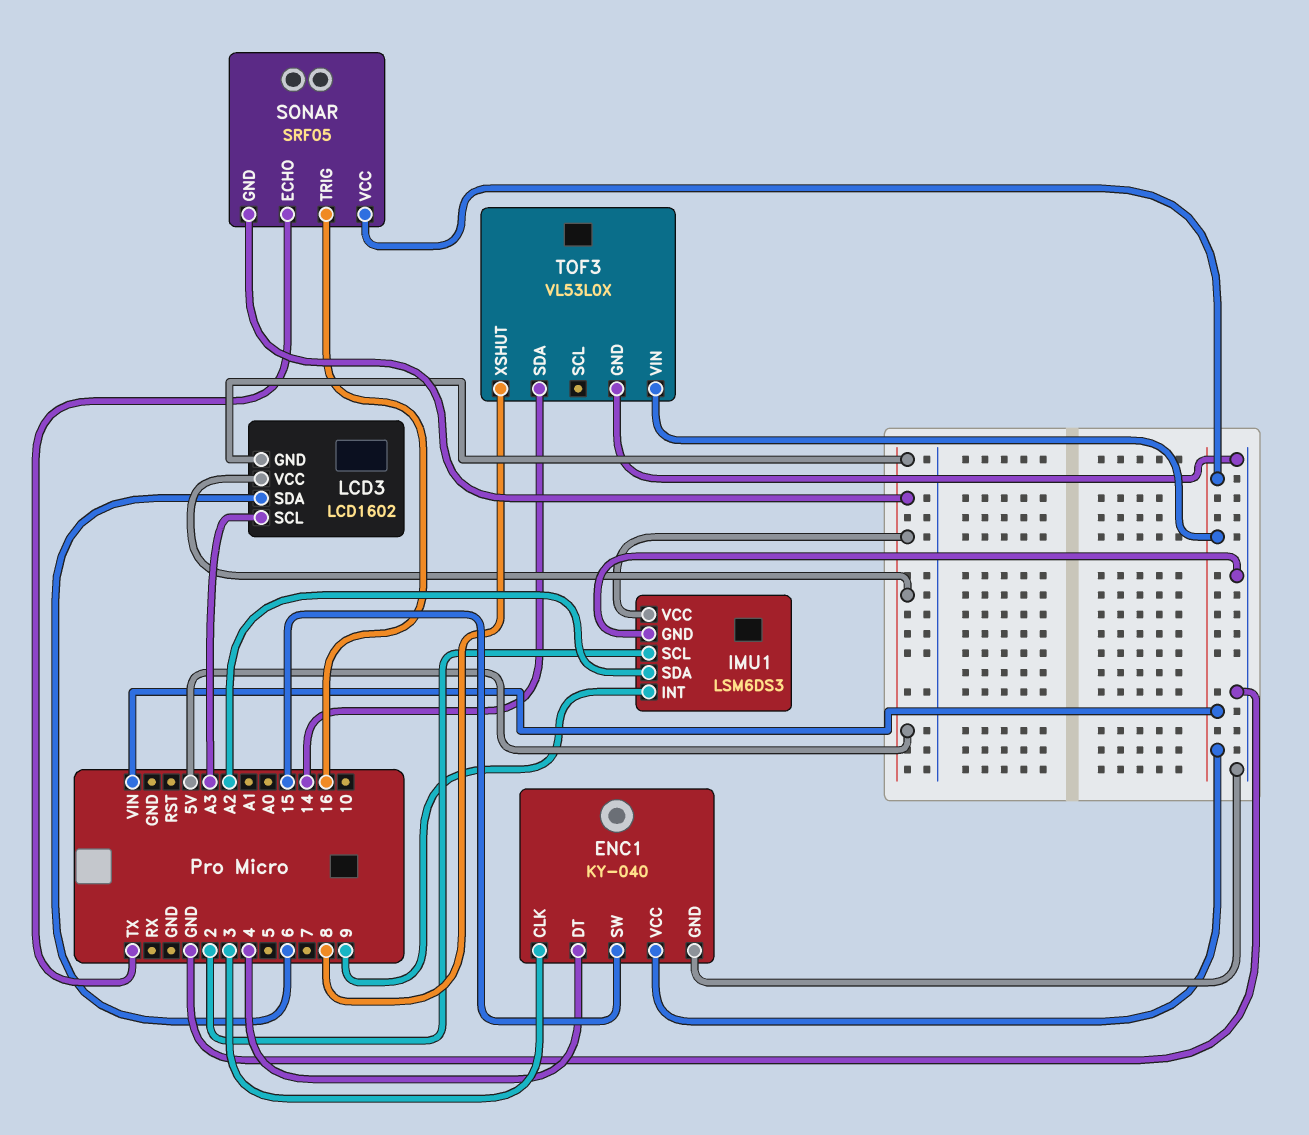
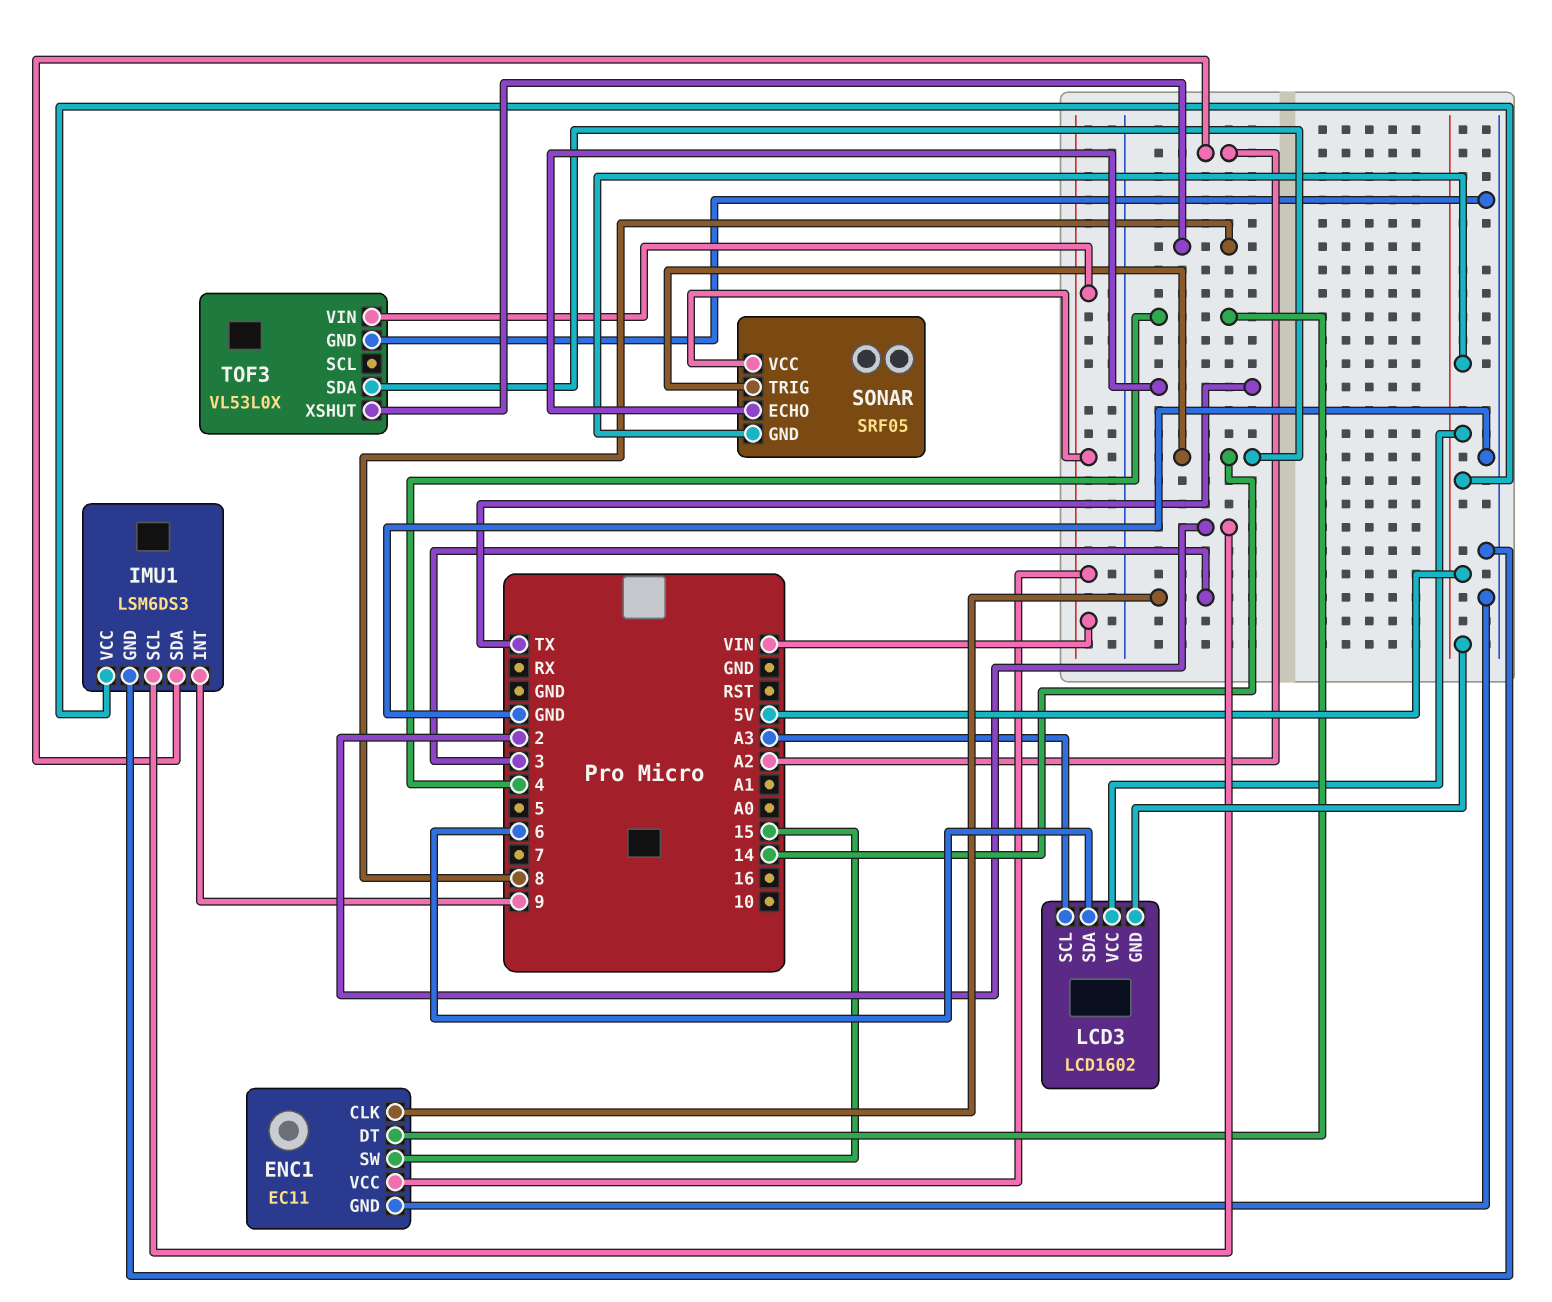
ENC1: KY-040 -> EC11
SONAR pin TRIG: 16 -> 14

